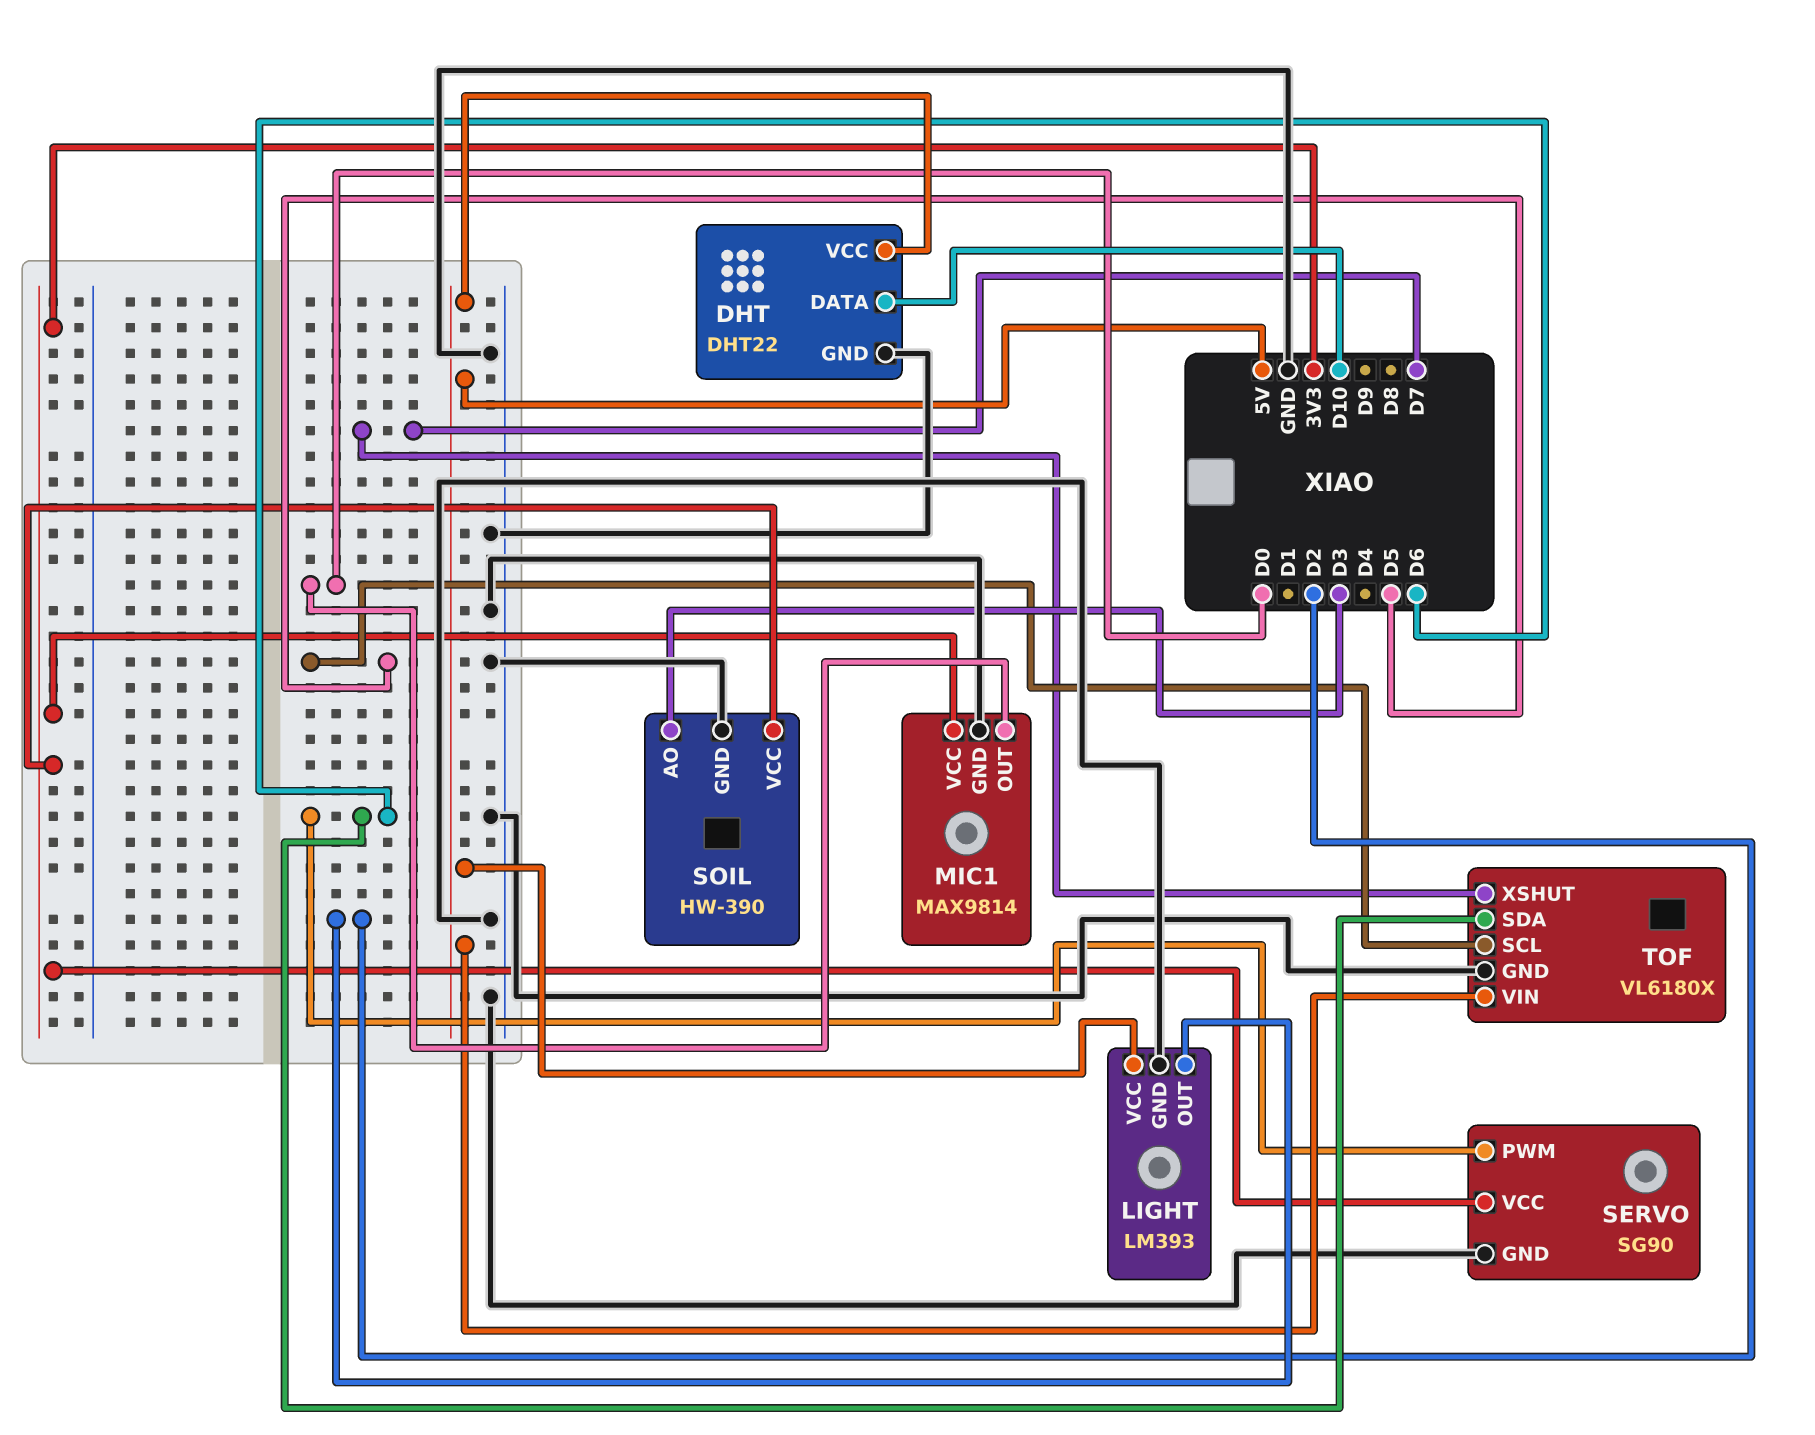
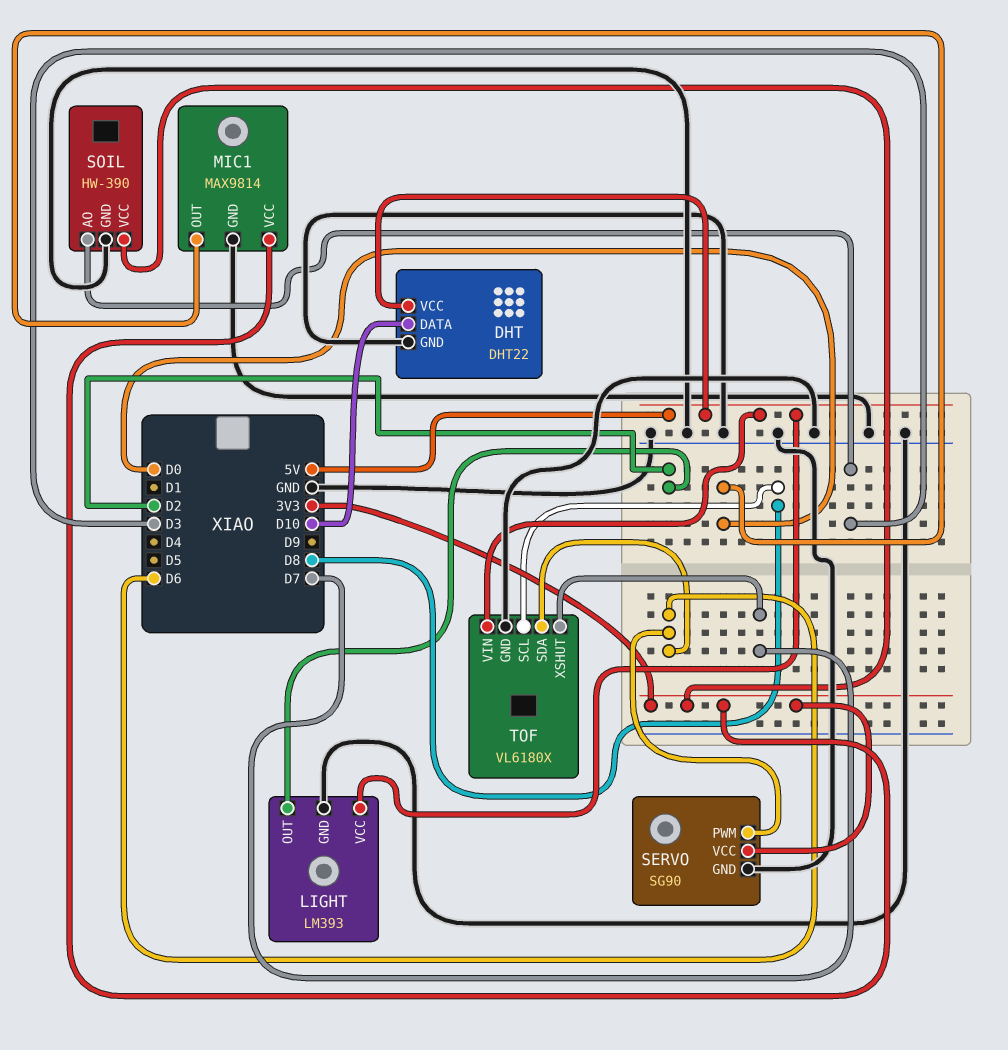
TOF pin SCL: D5 -> D8

